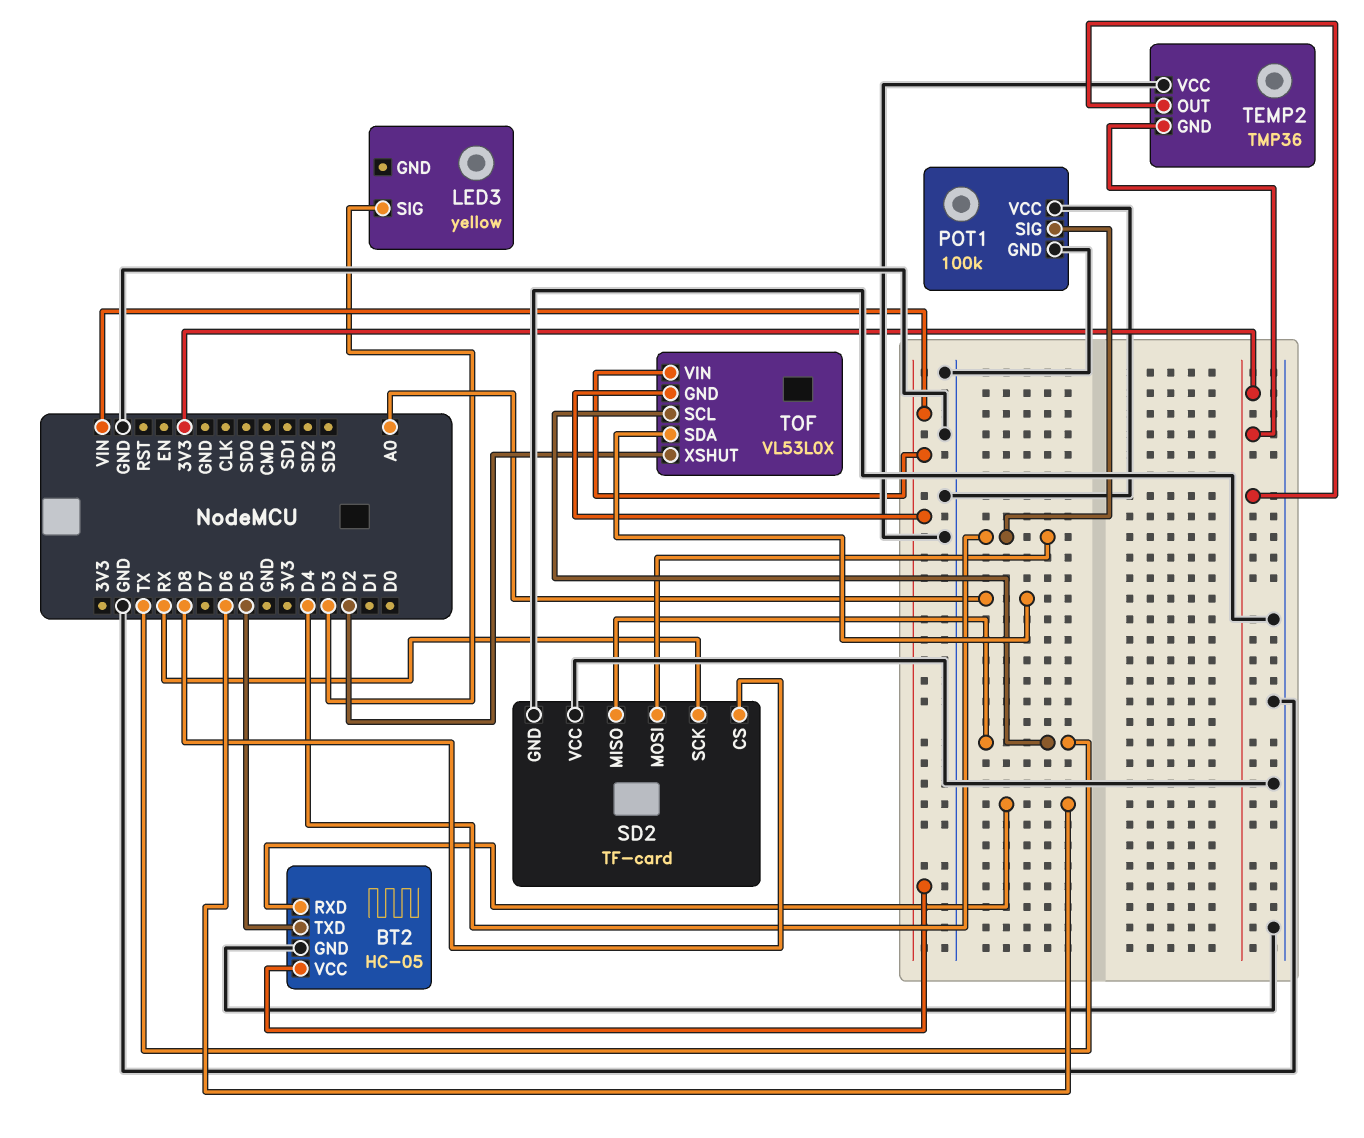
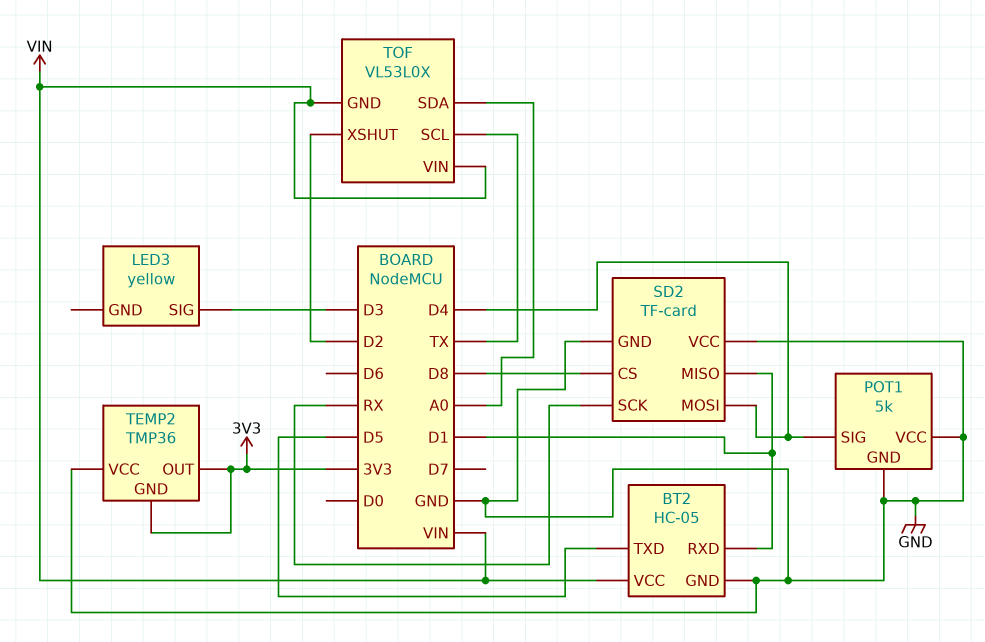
BT2 pin RXD: D6 -> D1
POT1: 100k -> 5k
SD2 pin MISO: TX -> D1

